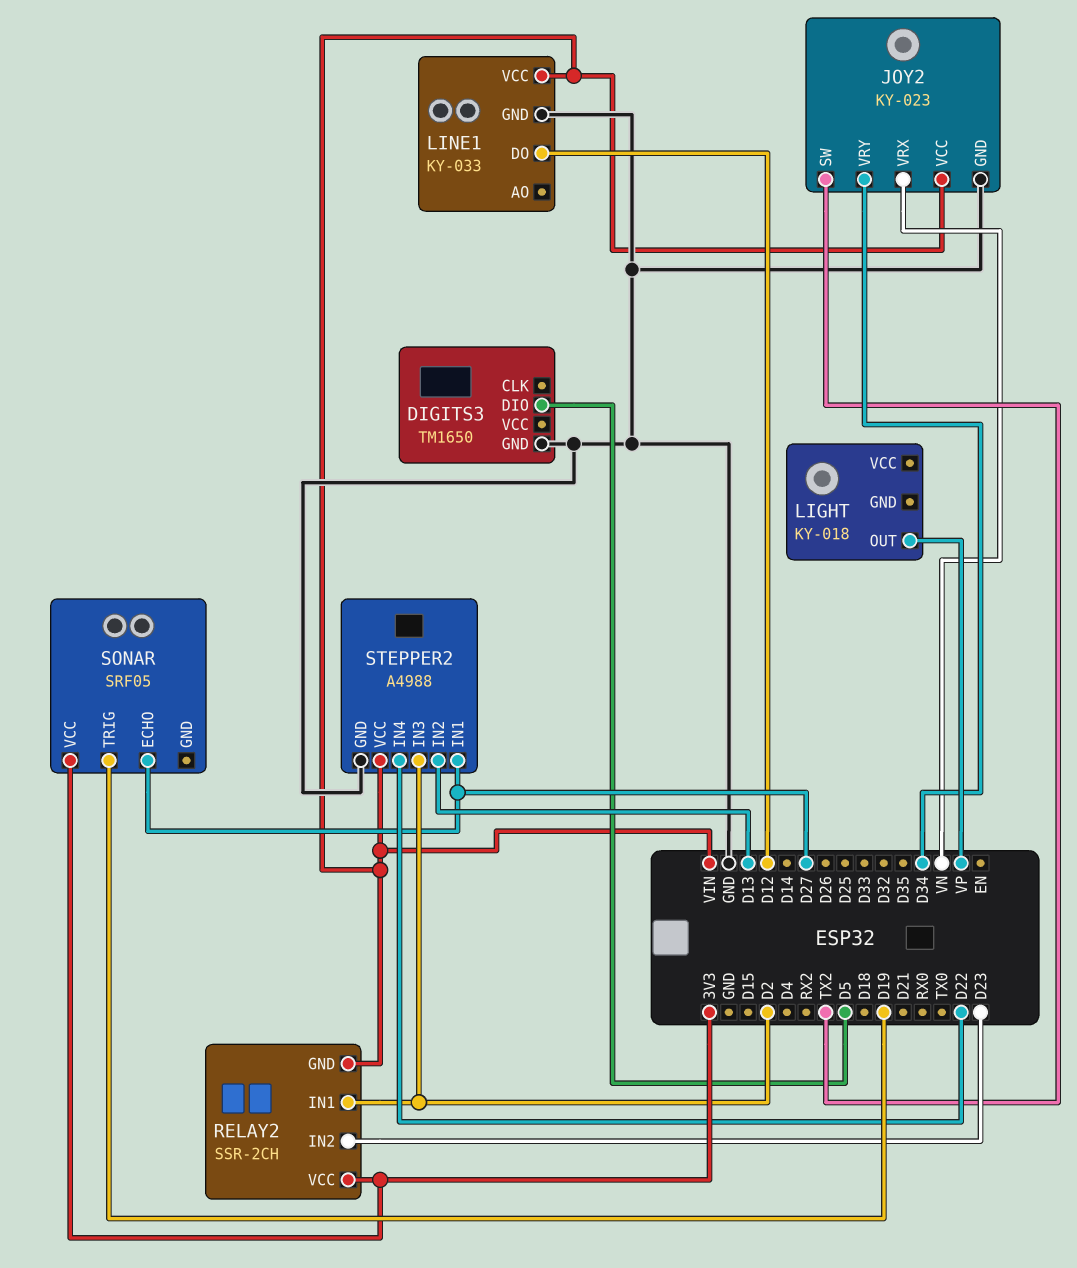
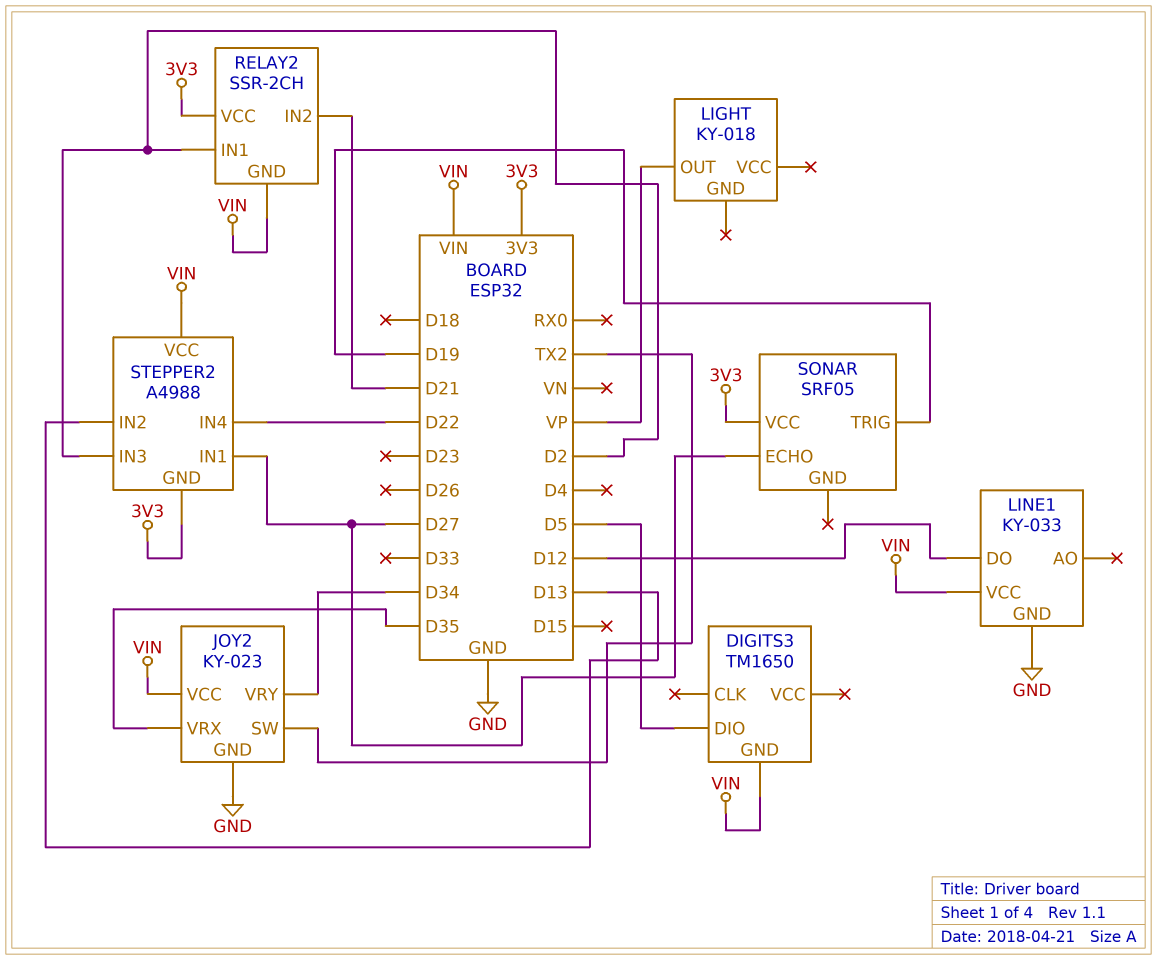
DIGITS3 pin GND: GND -> VIN
JOY2 pin VRX: VN -> D35
RELAY2 pin IN2: D23 -> D21
STEPPER2 pin GND: GND -> 3V3

